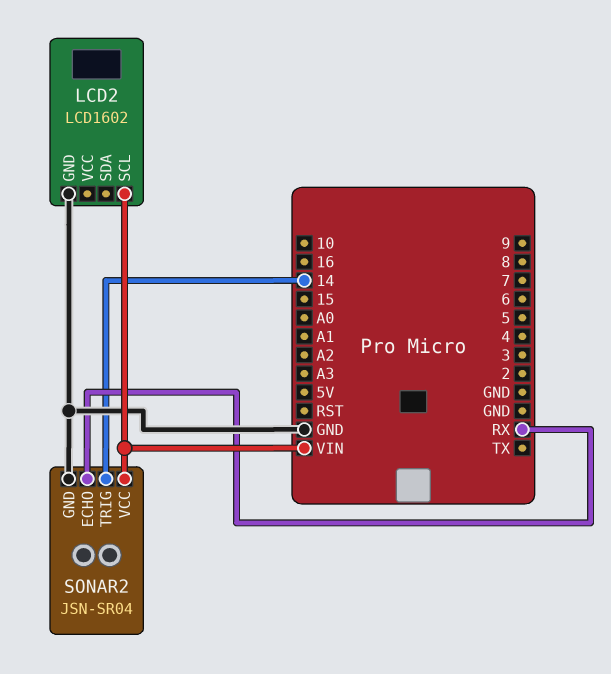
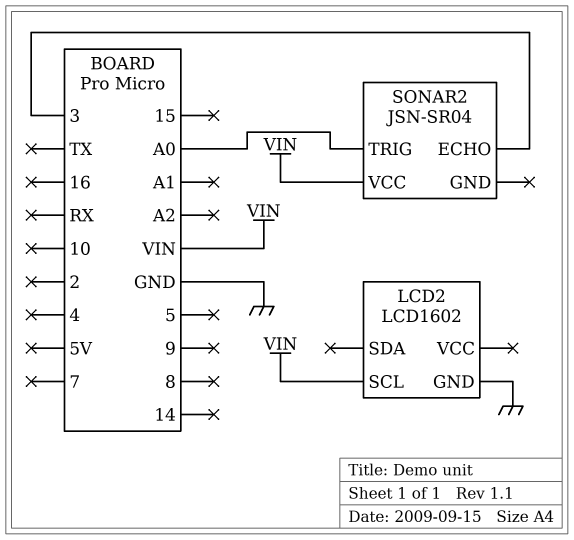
SONAR2 pin ECHO: RX -> 3
SONAR2 pin GND: GND -> none
SONAR2 pin TRIG: 14 -> A0

